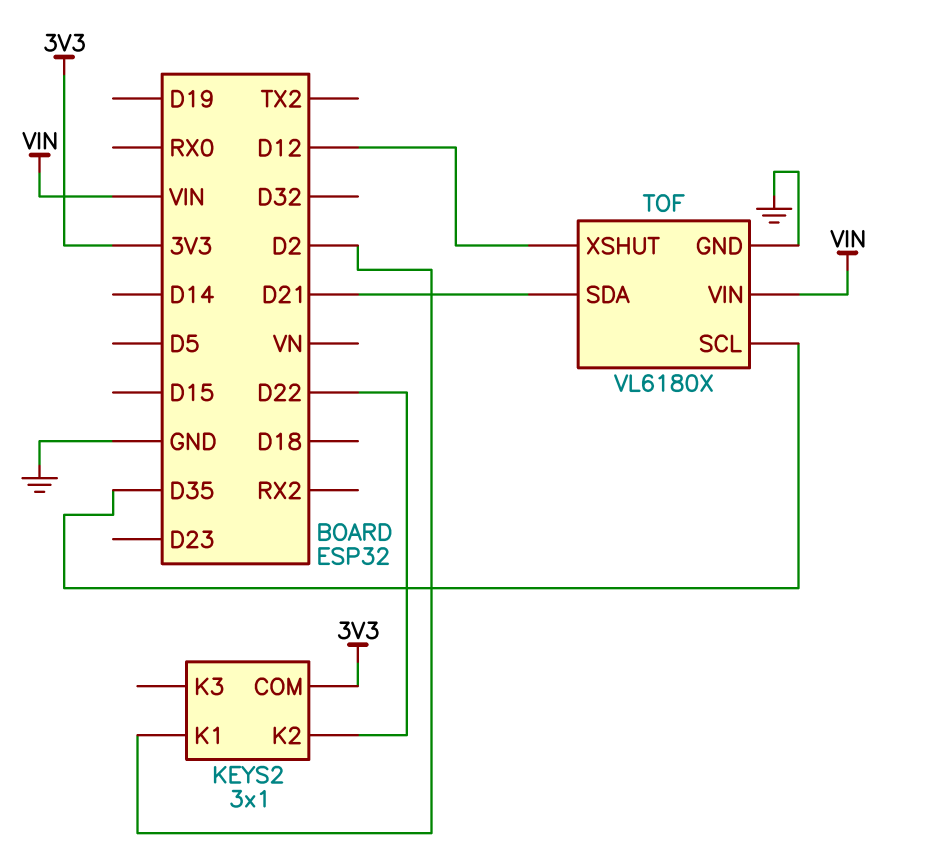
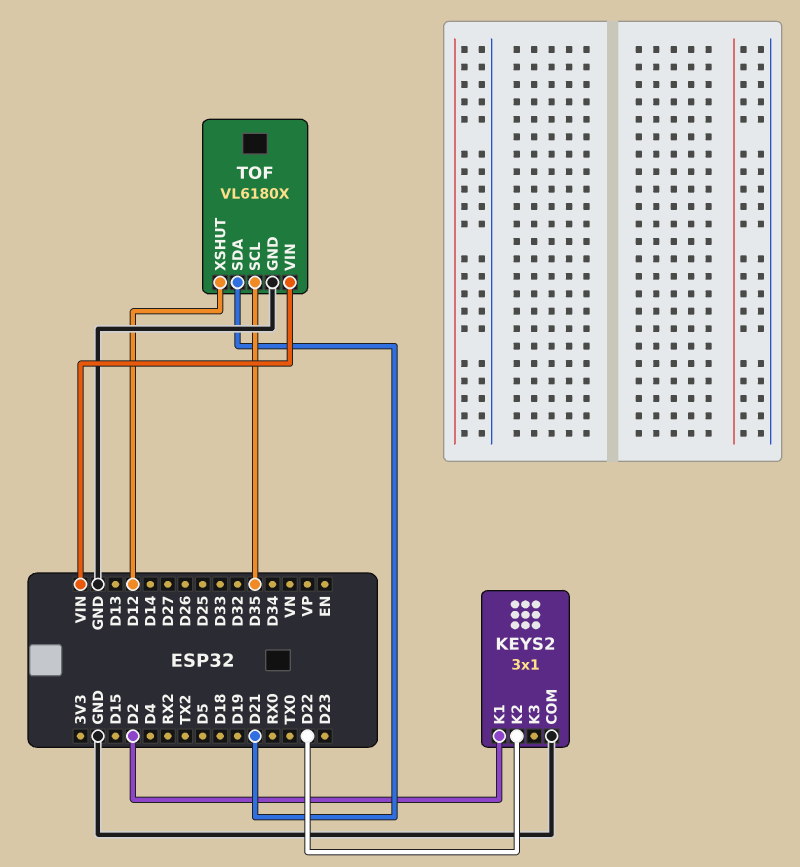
KEYS2 pin COM: 3V3 -> GND

